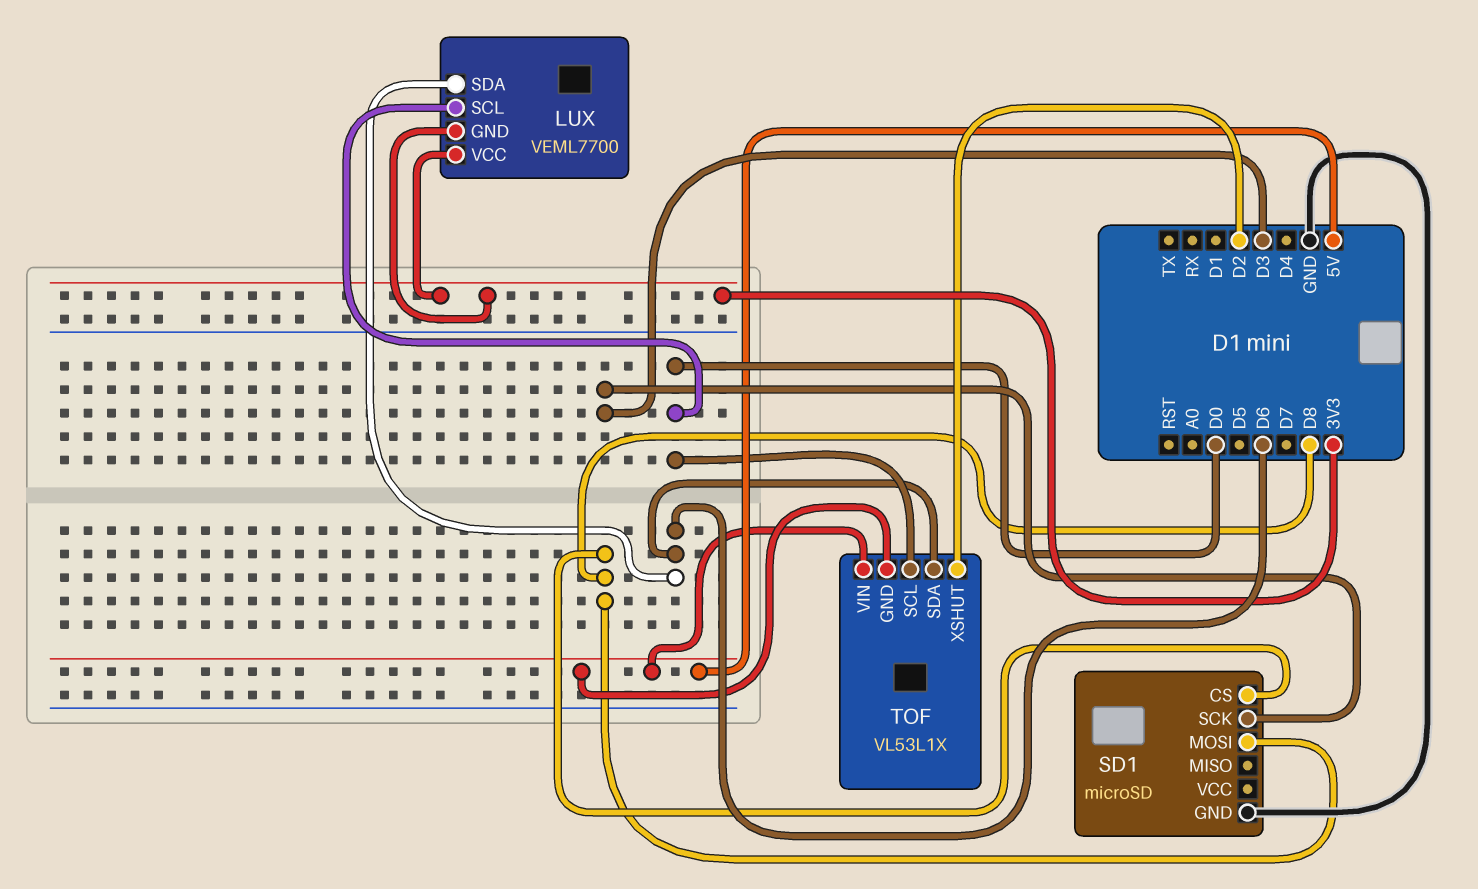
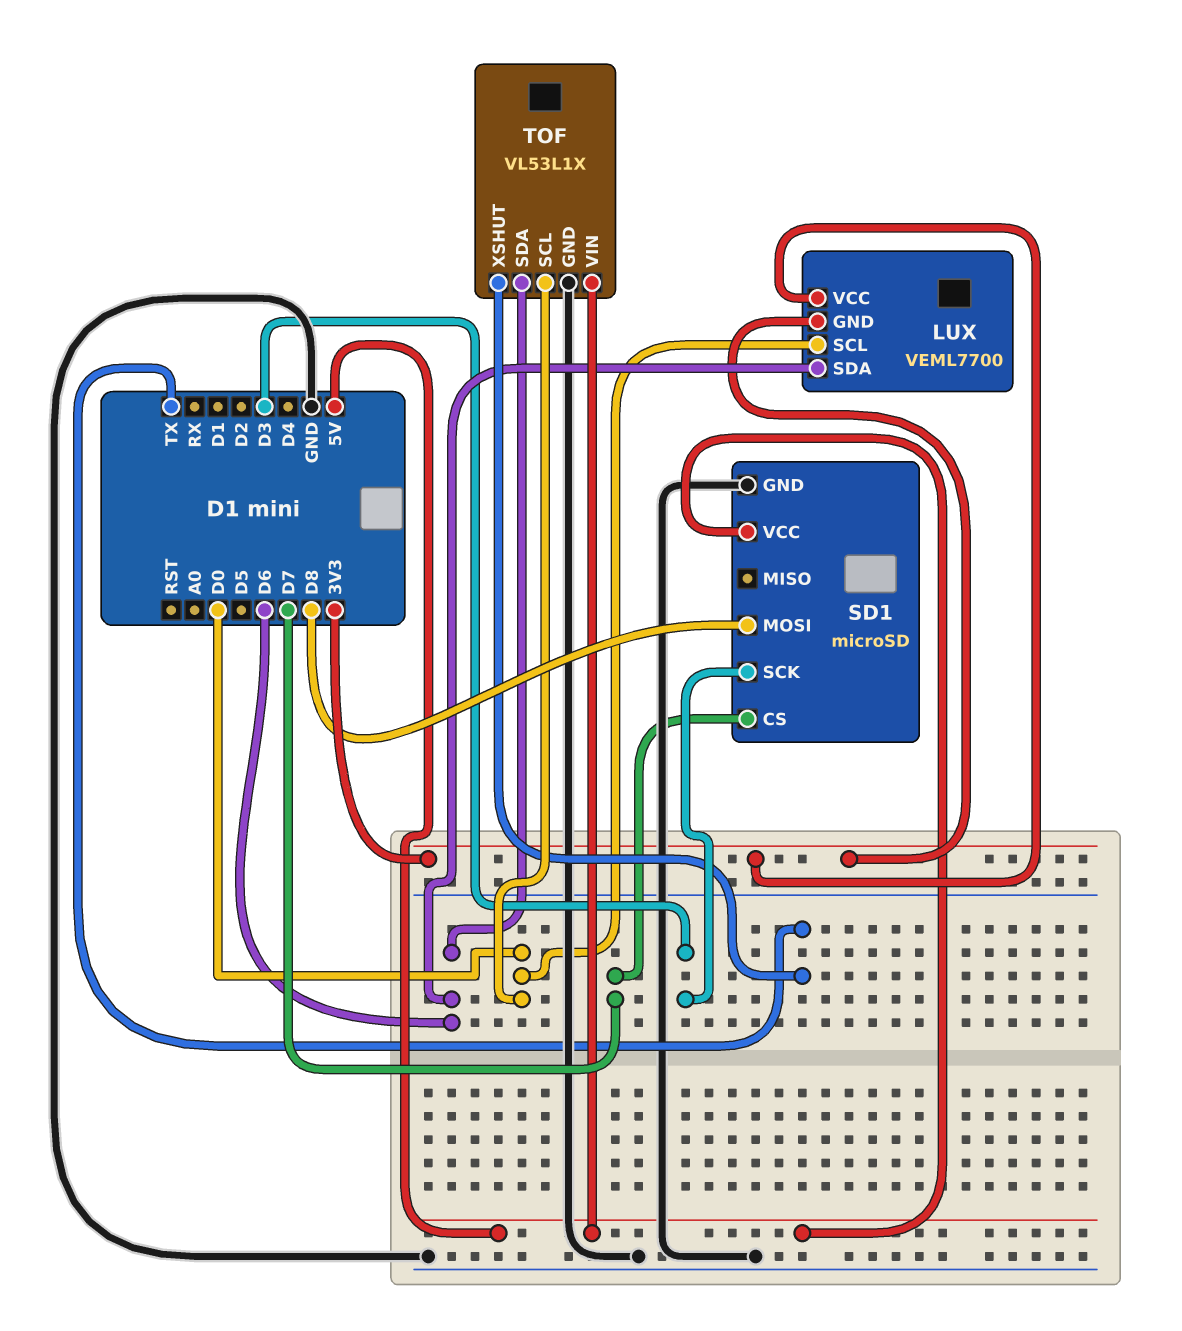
SD1 pin CS: D8 -> D7
SD1 pin VCC: none -> 5V
TOF pin GND: 5V -> GND
TOF pin XSHUT: D2 -> TX

